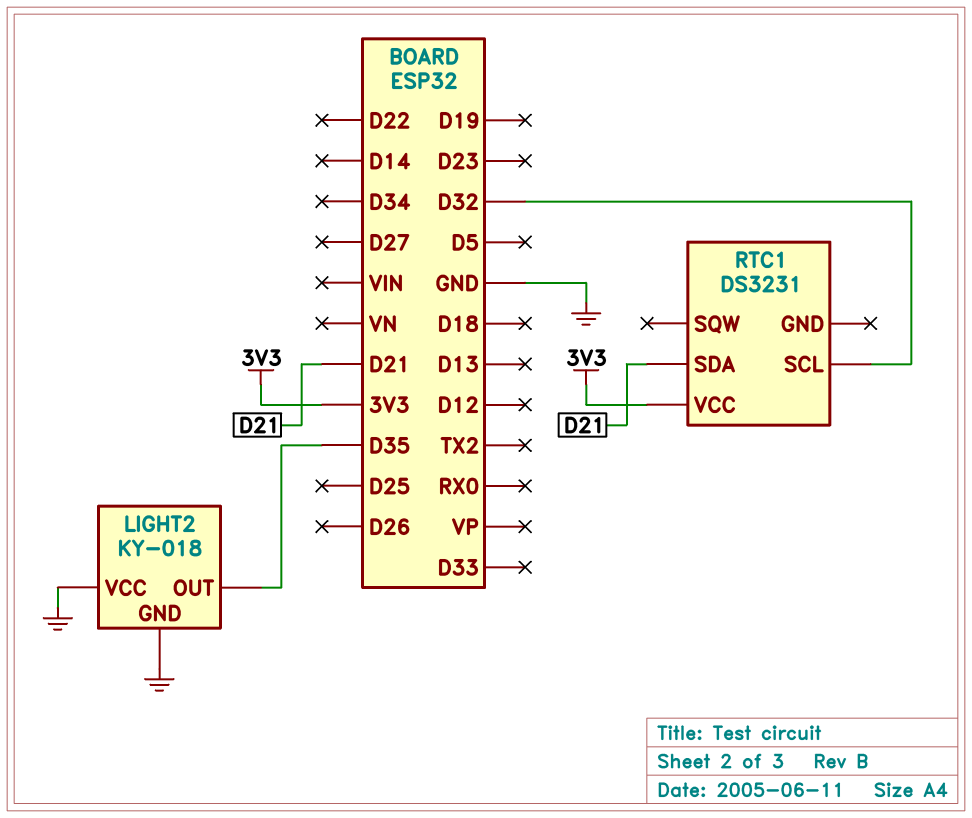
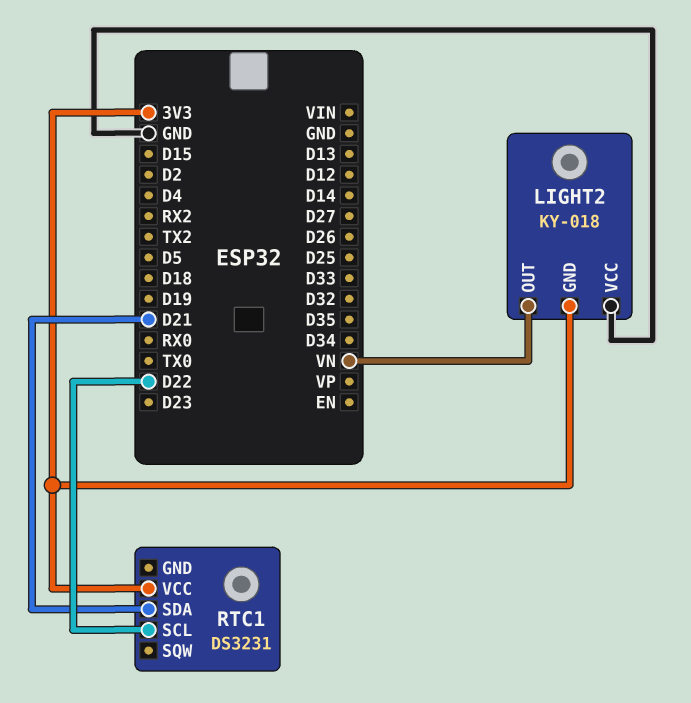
LIGHT2 pin GND: GND -> 3V3
LIGHT2 pin OUT: D35 -> VN
RTC1 pin SCL: D32 -> D22

